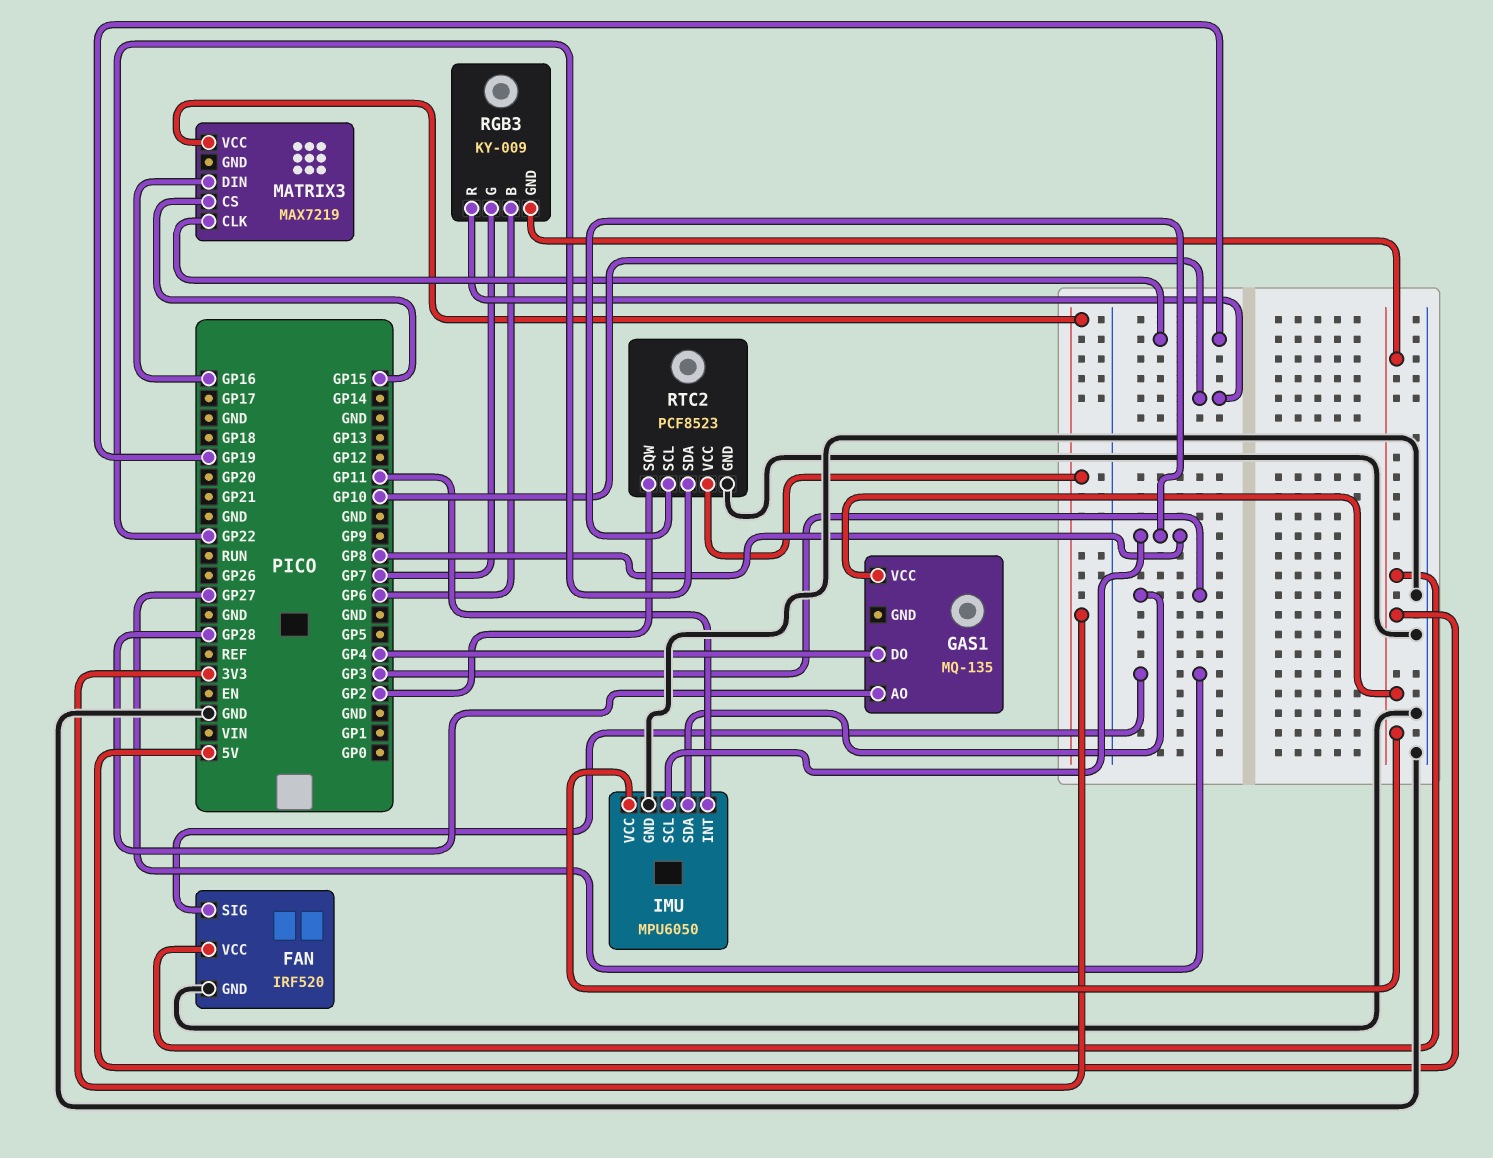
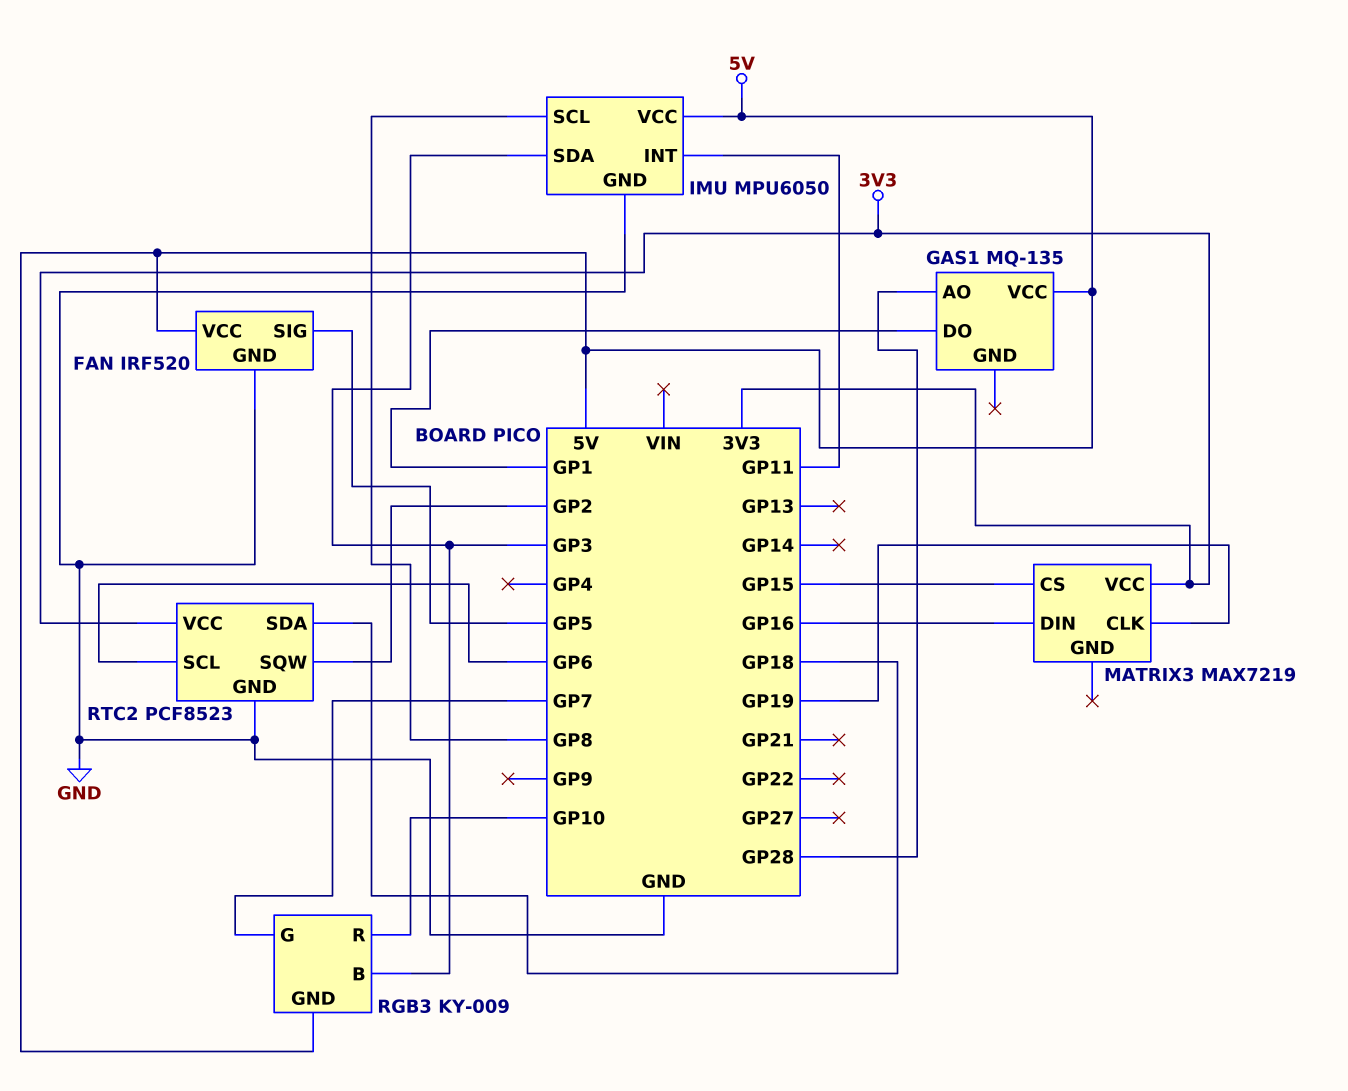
FAN pin SIG: GP27 -> GP5
GAS1 pin DO: GP4 -> GP1
RGB3 pin B: GP6 -> GP3
RTC2 pin SCL: GP8 -> GP6
RTC2 pin SDA: GP22 -> GP18

